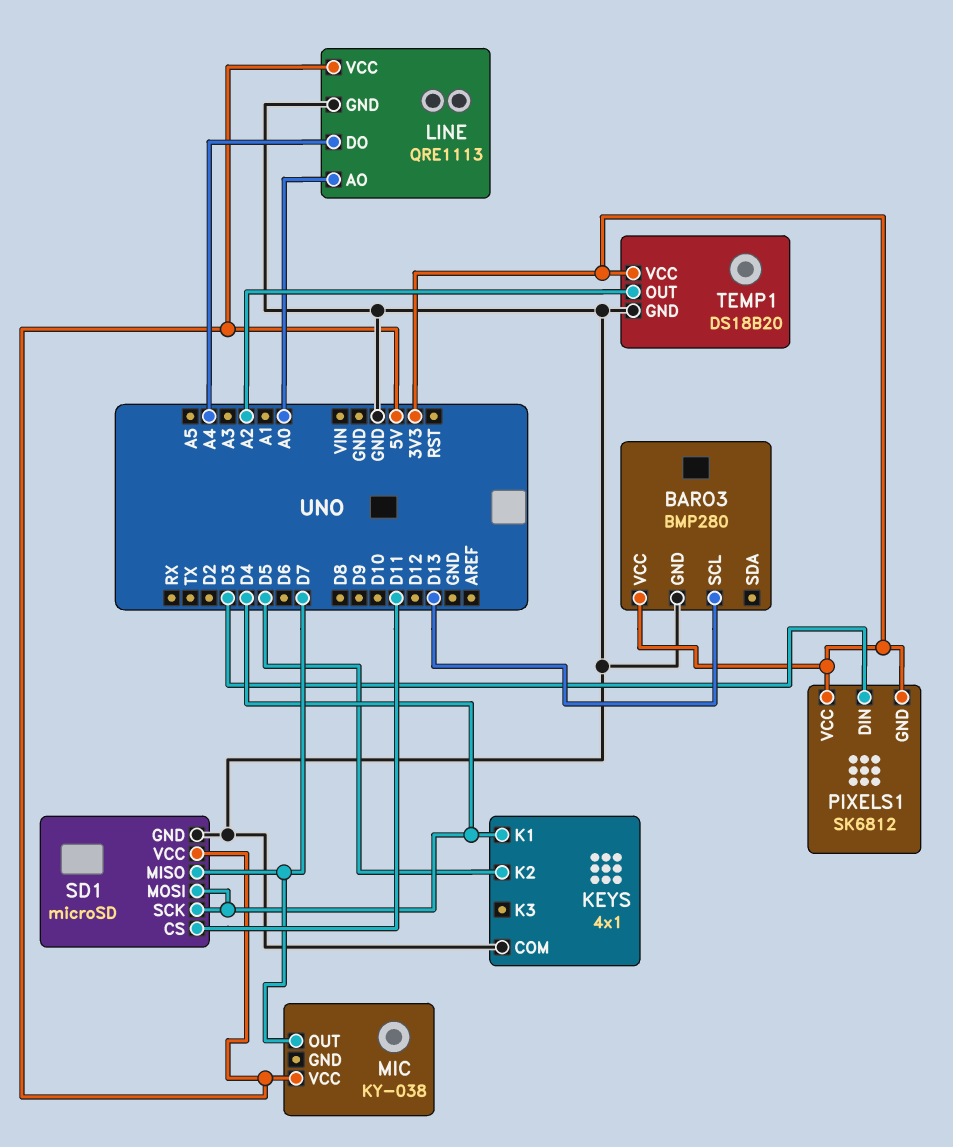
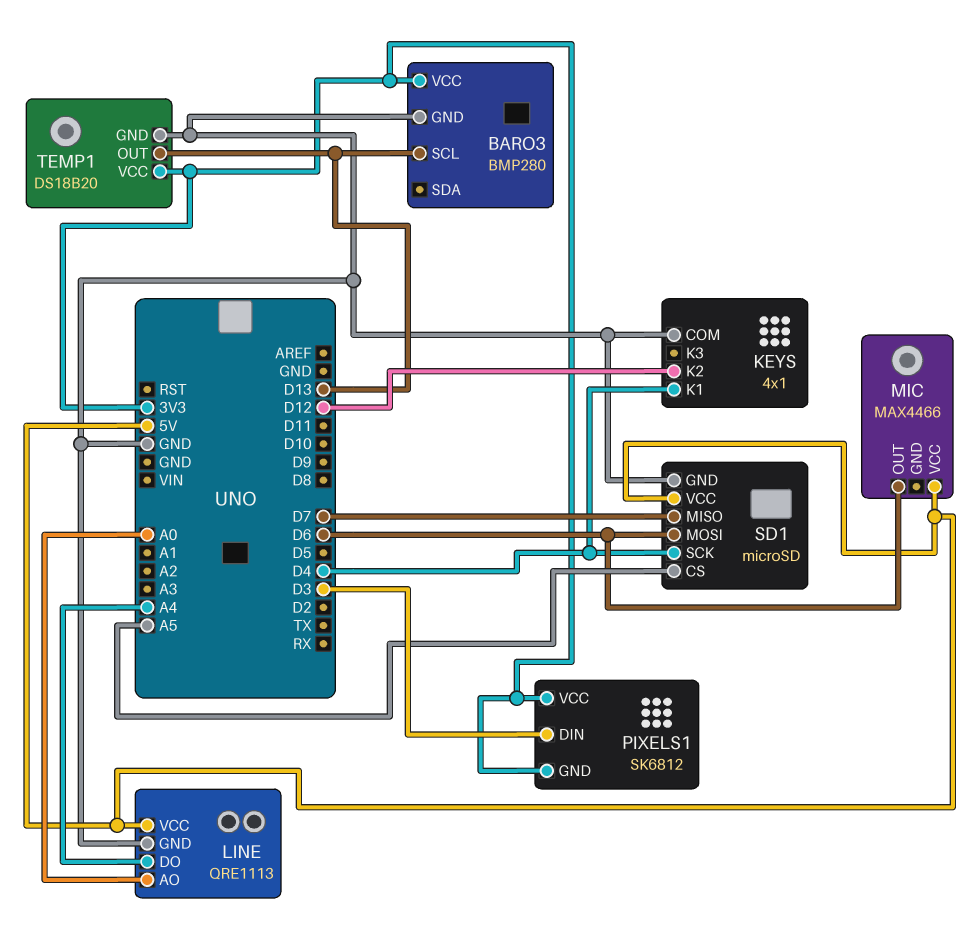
KEYS pin K2: D5 -> D12
MIC: KY-038 -> MAX4466
MIC pin OUT: D7 -> D6
SD1 pin CS: D11 -> A5
SD1 pin MOSI: D4 -> D6
TEMP1 pin OUT: A2 -> D13

